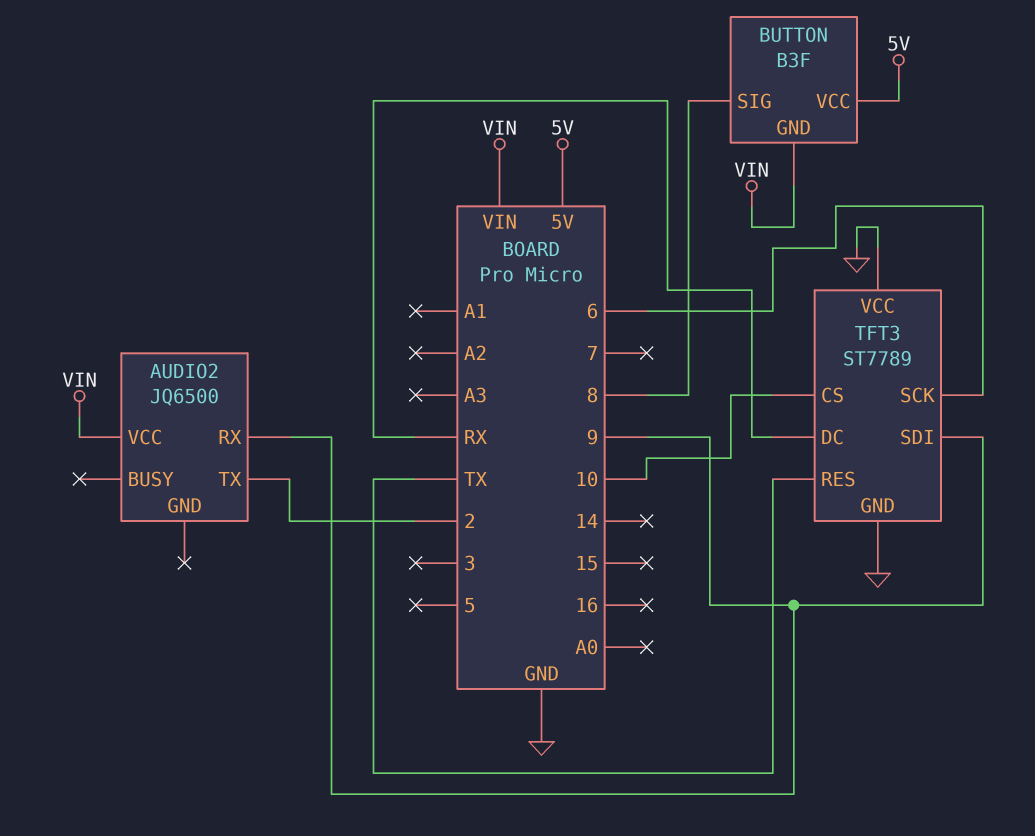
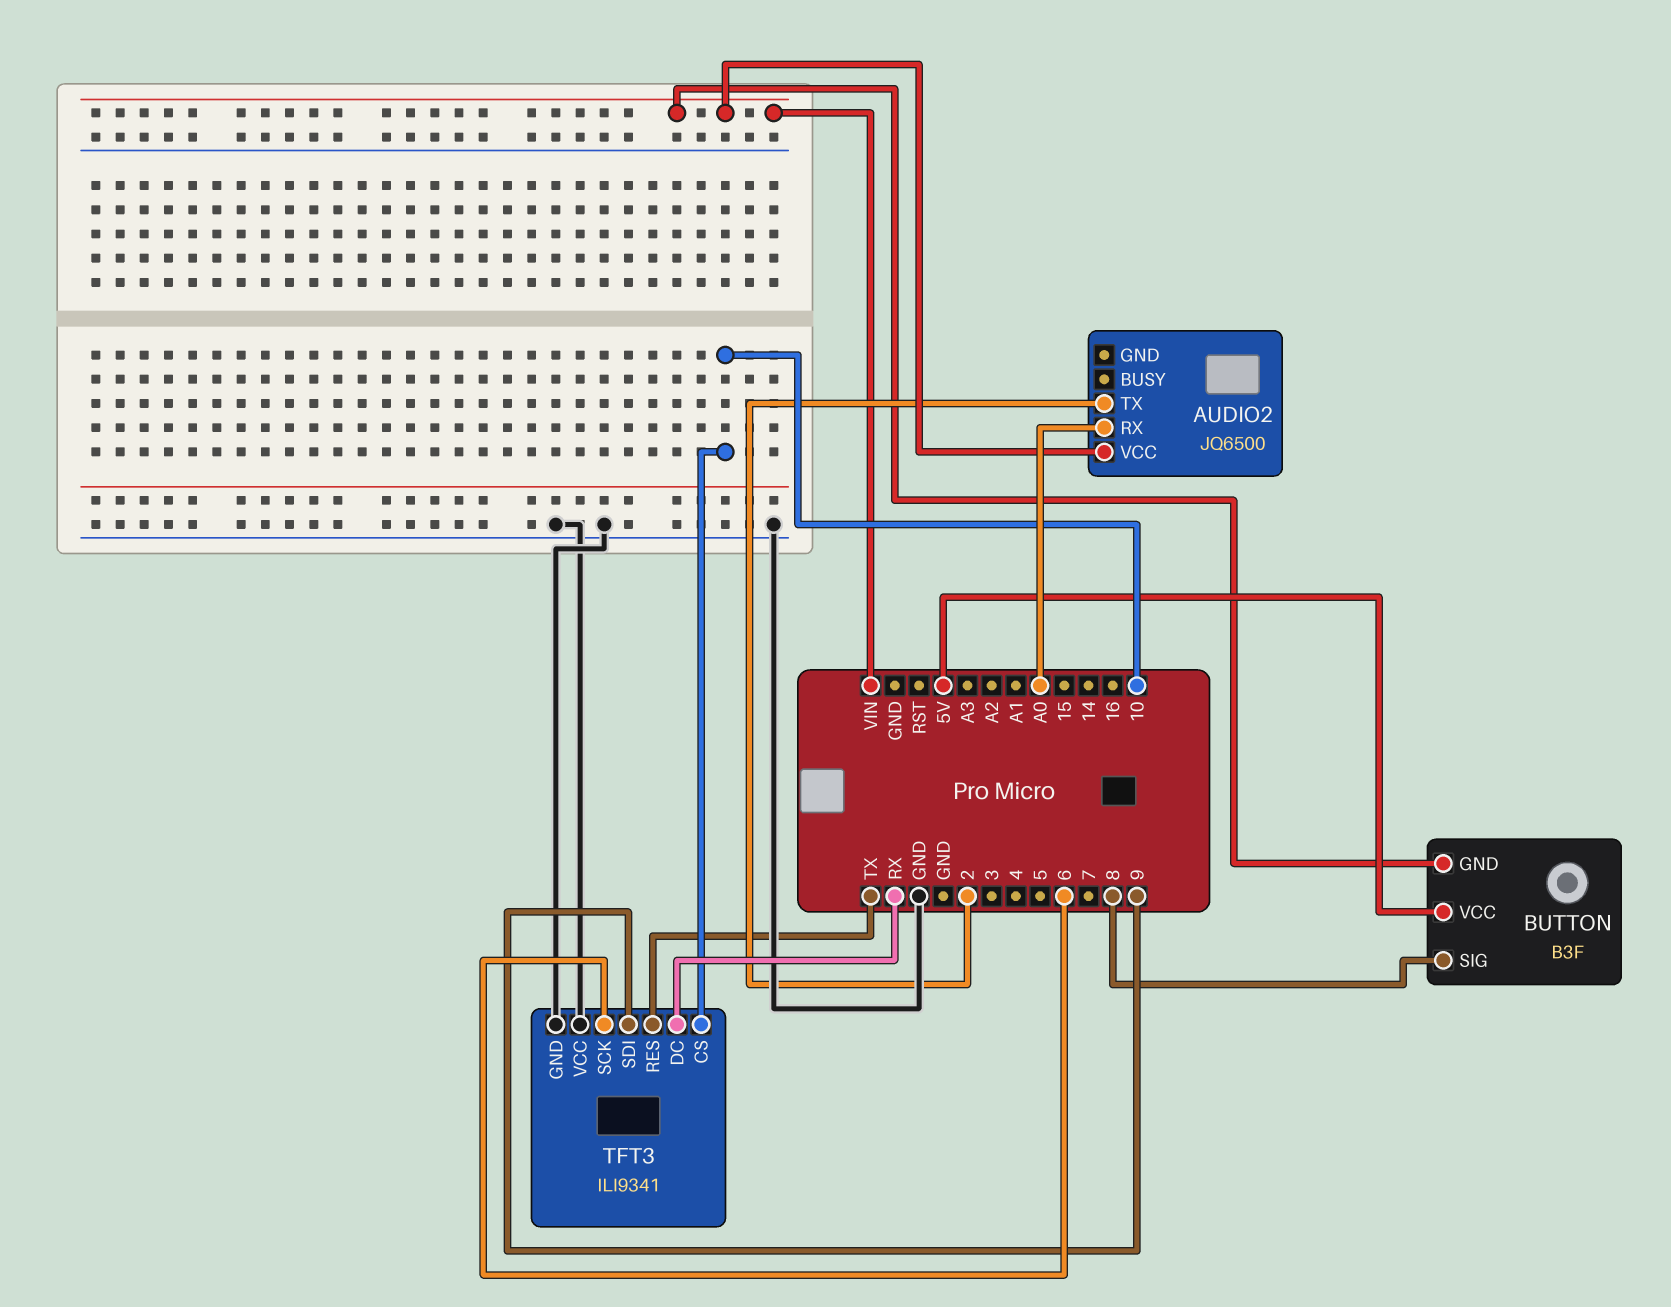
AUDIO2 pin RX: 9 -> A0
TFT3: ST7789 -> ILI9341

